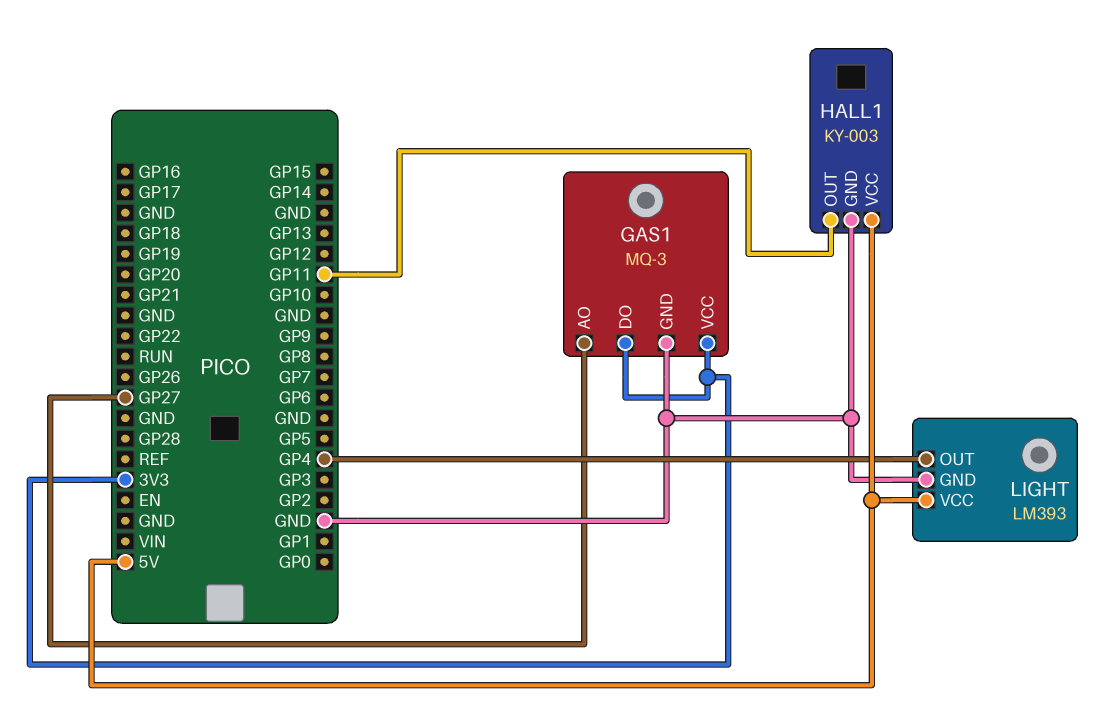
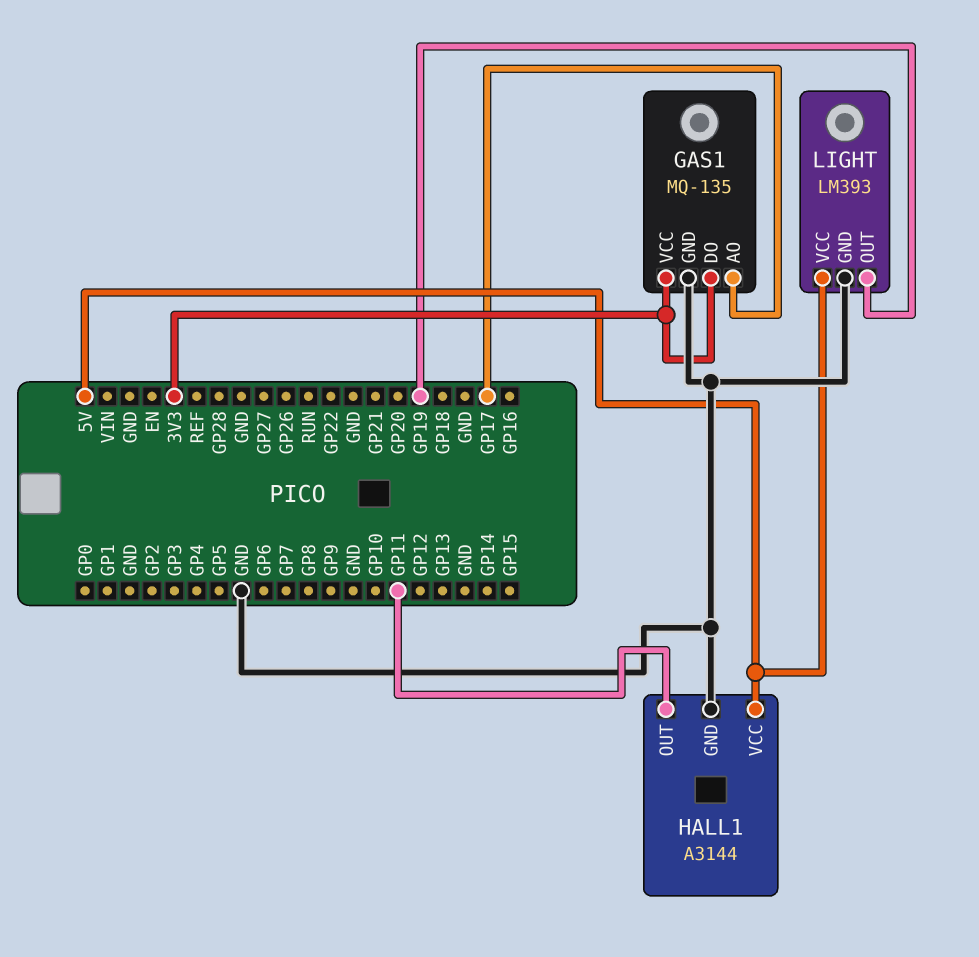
GAS1: MQ-3 -> MQ-135
GAS1 pin AO: GP27 -> GP17
HALL1: KY-003 -> A3144
LIGHT pin OUT: GP4 -> GP19

